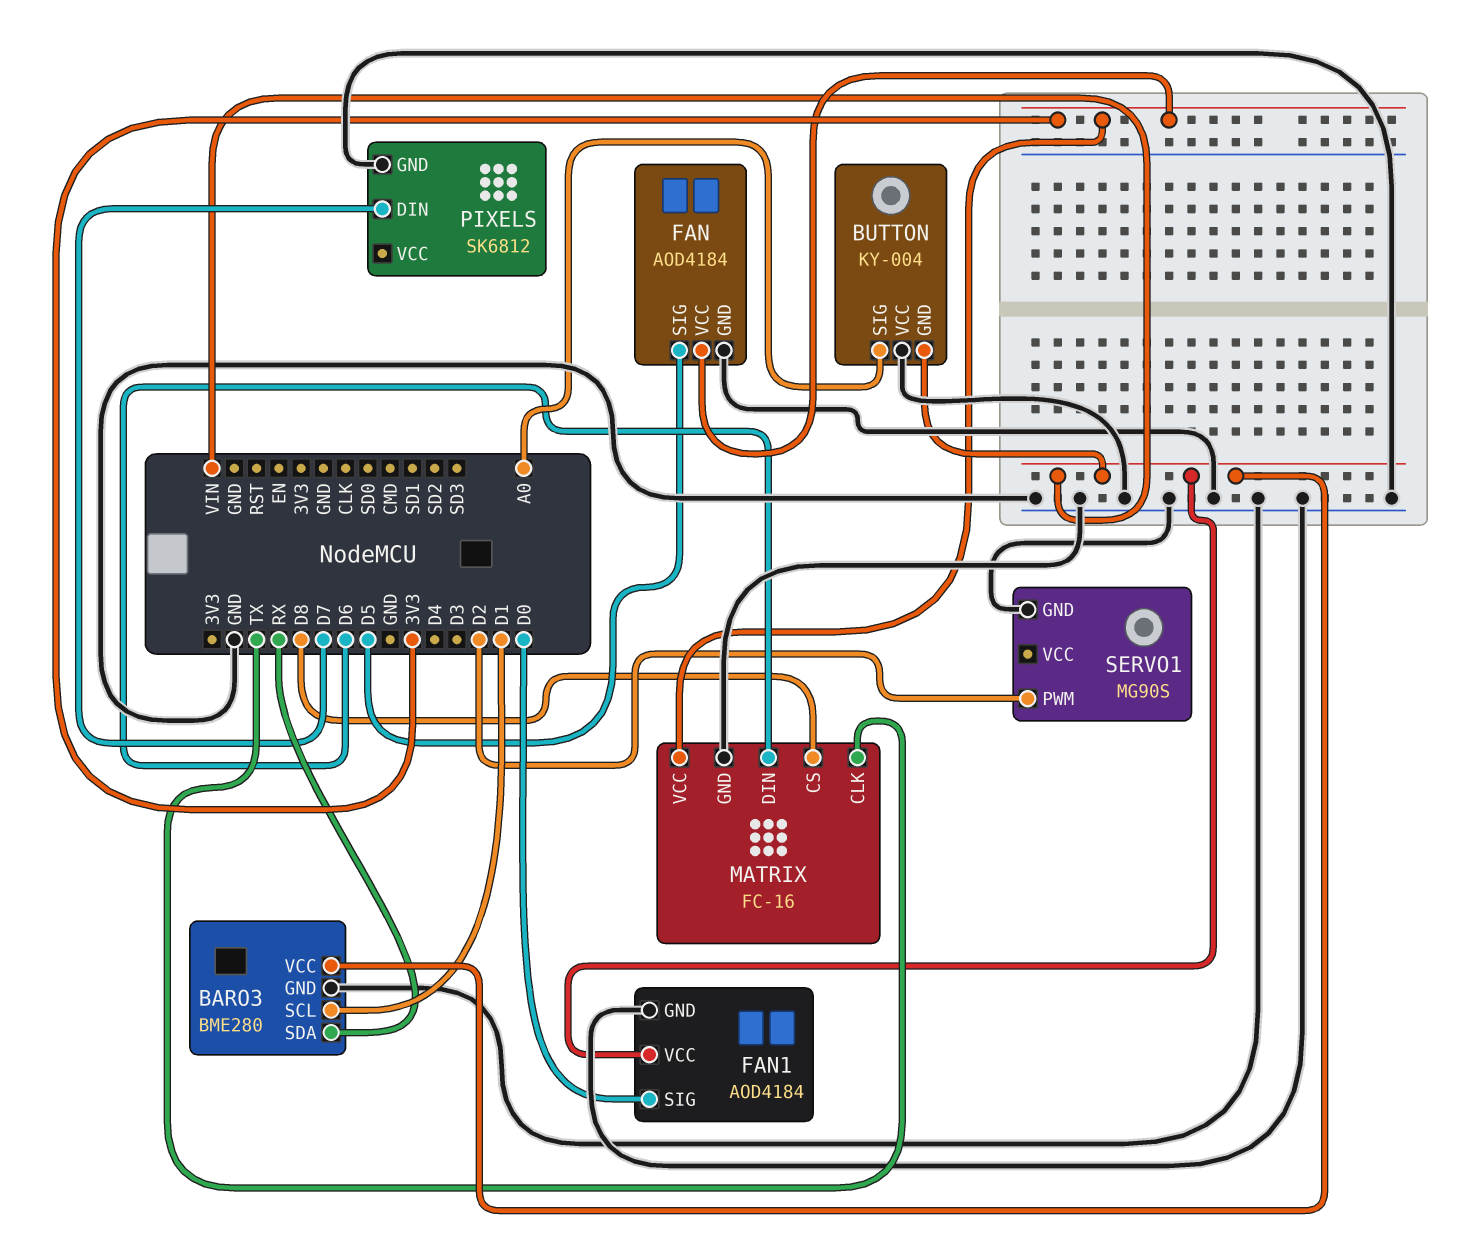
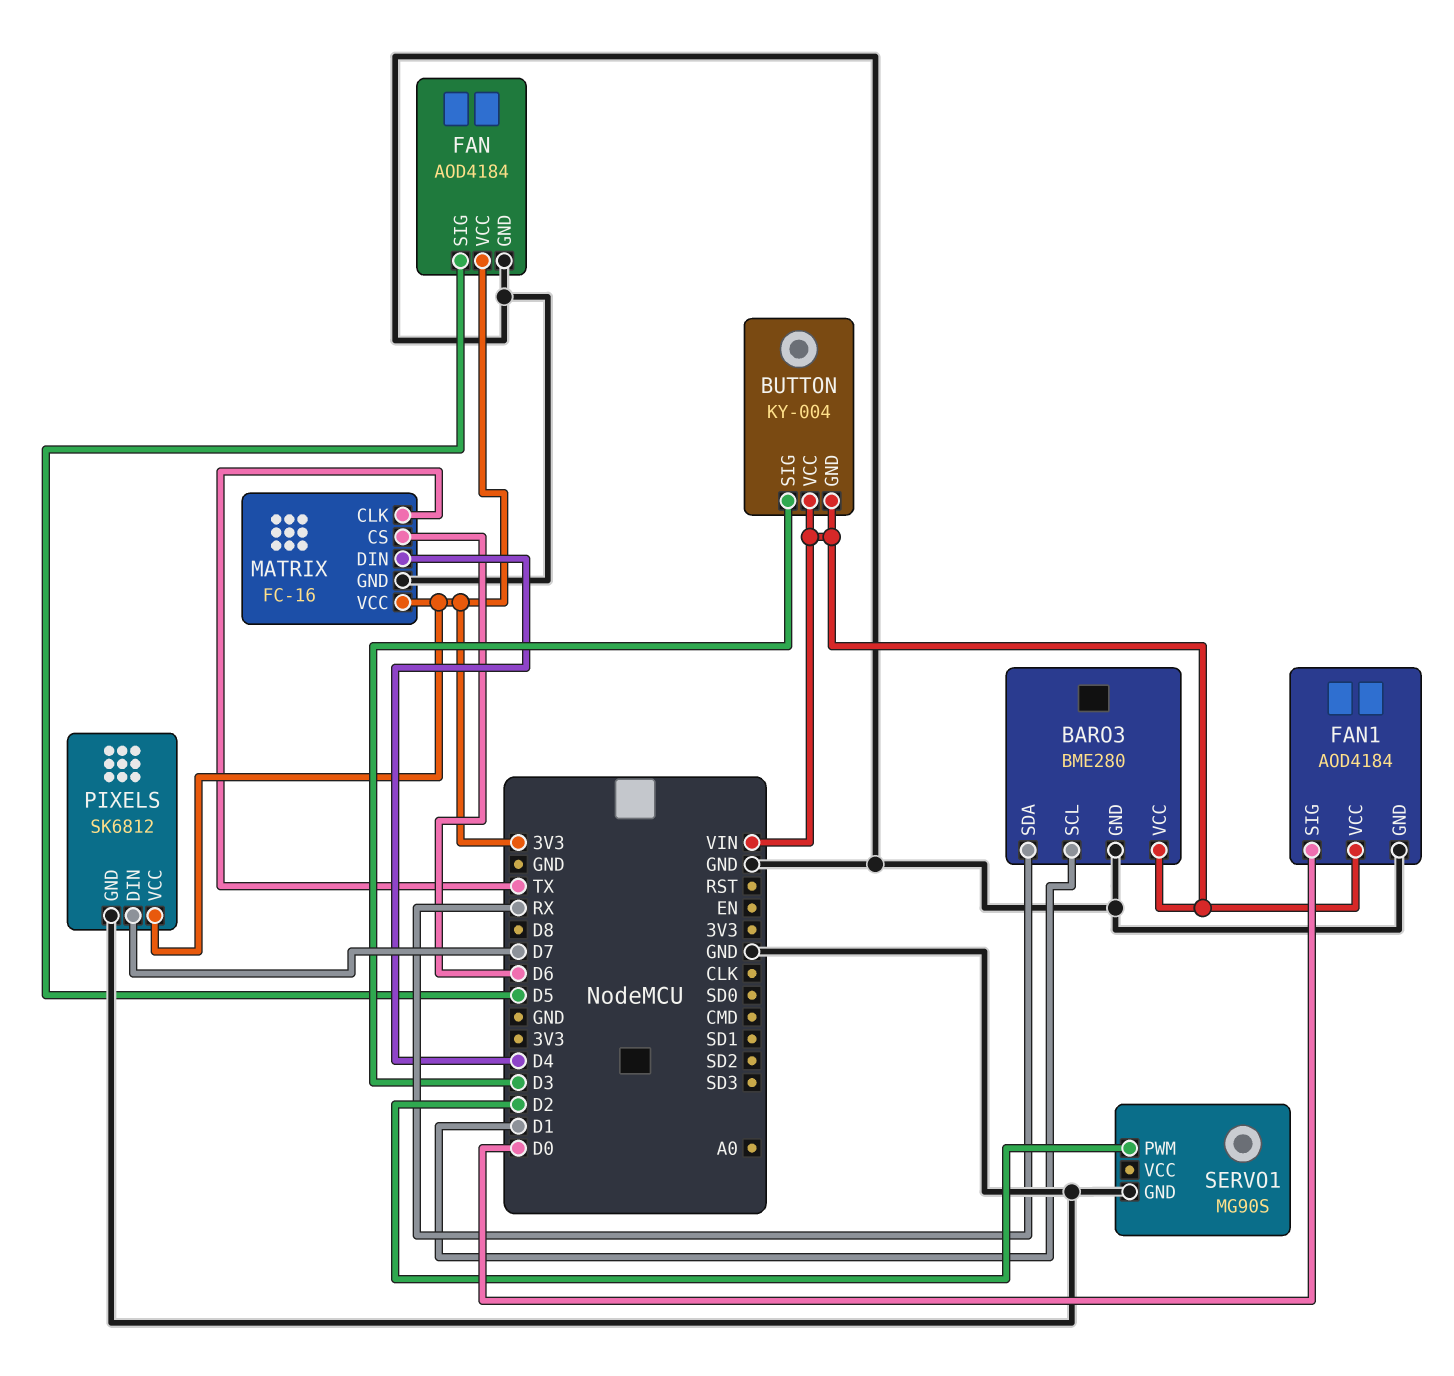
BUTTON pin SIG: A0 -> D3
BUTTON pin VCC: GND -> VIN
MATRIX pin CS: D8 -> D6
MATRIX pin DIN: D6 -> D4
PIXELS pin VCC: none -> 3V3

